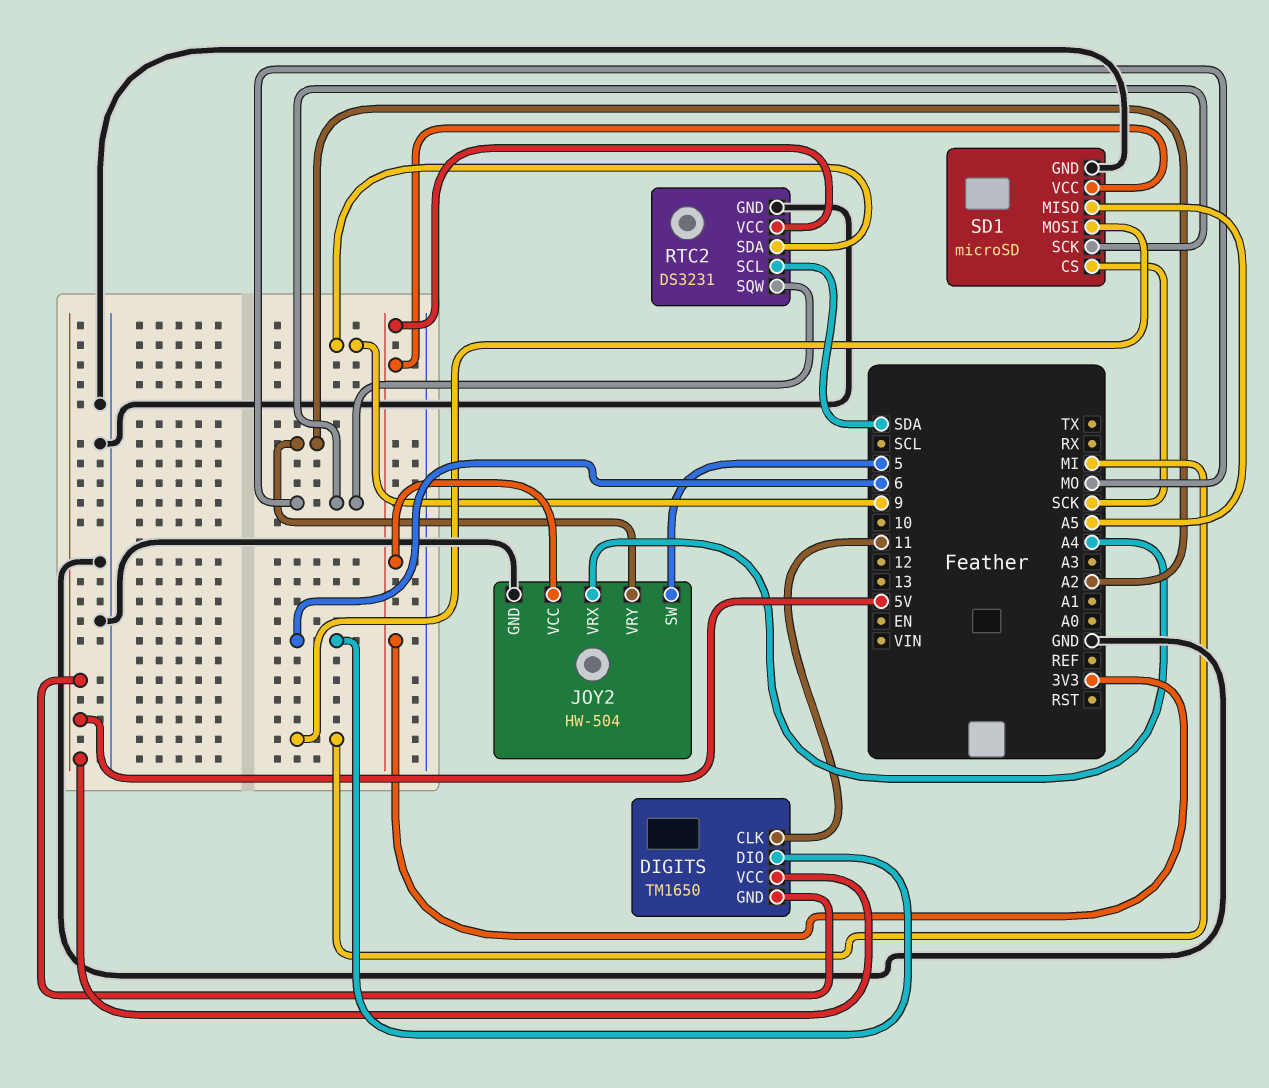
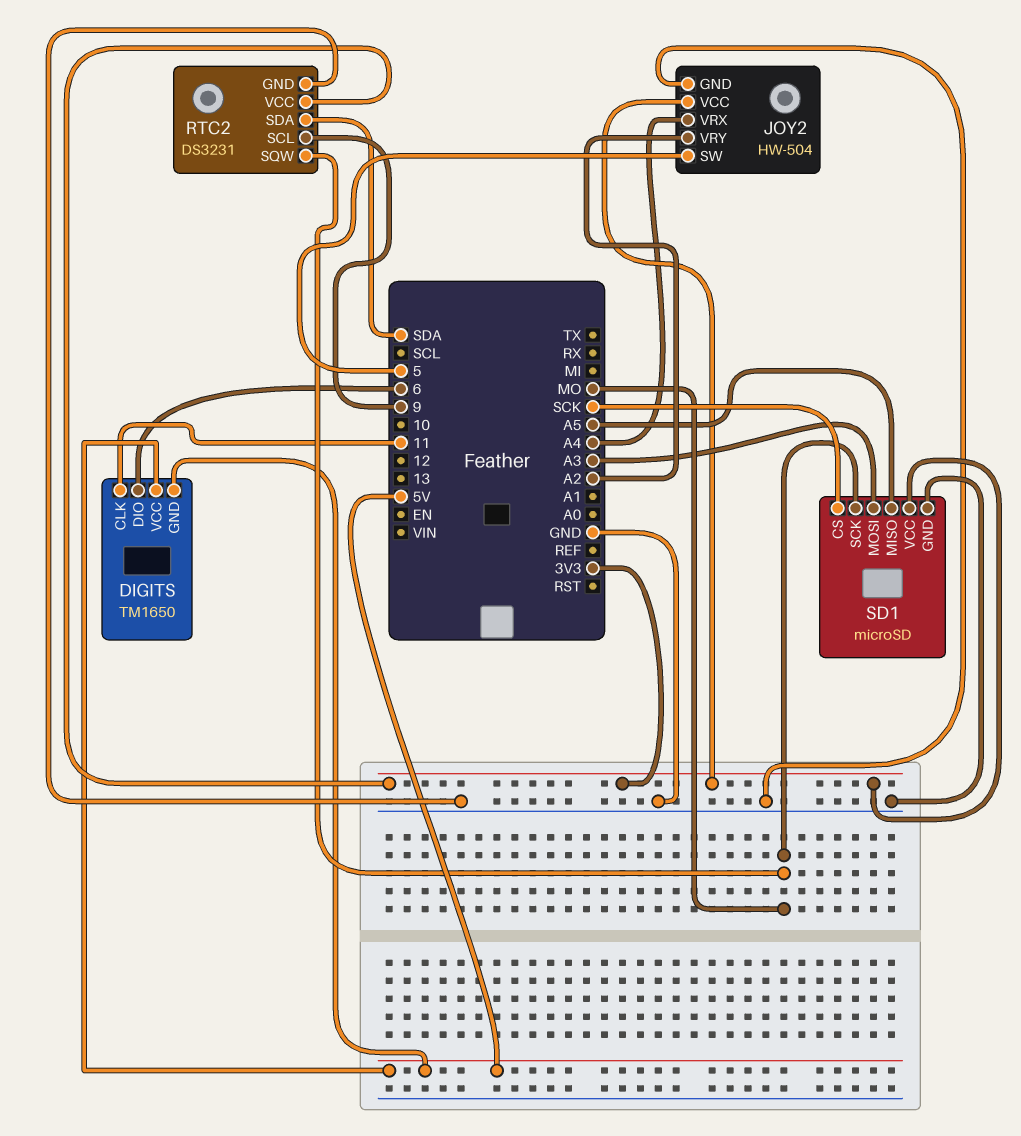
RTC2 pin SCL: SDA -> 9
RTC2 pin SDA: 9 -> SDA
SD1 pin MOSI: MI -> A3

